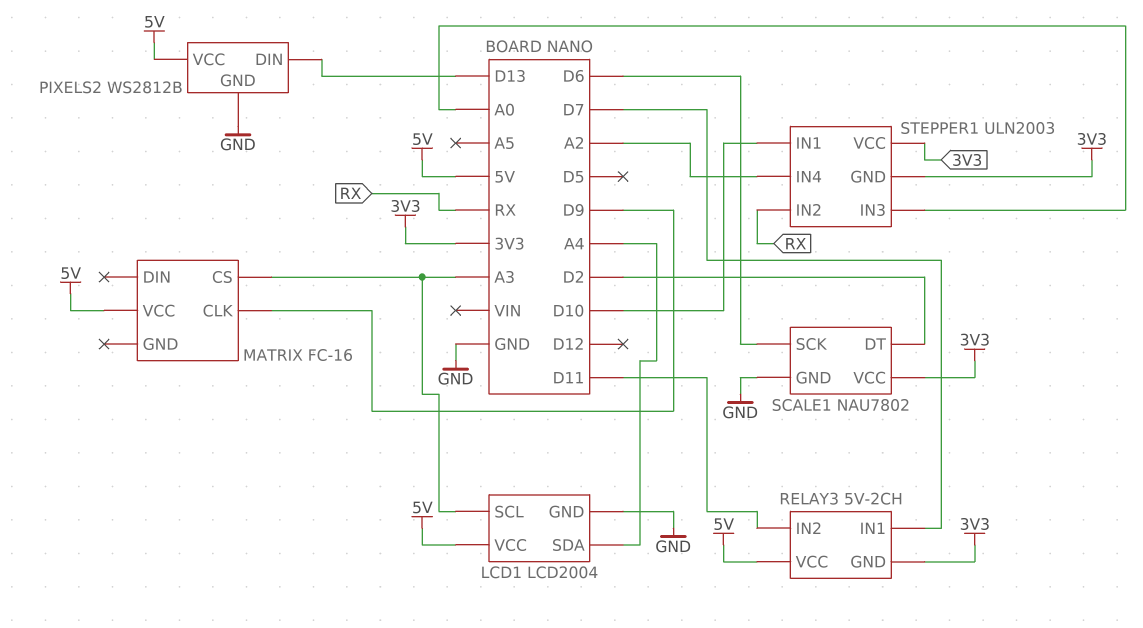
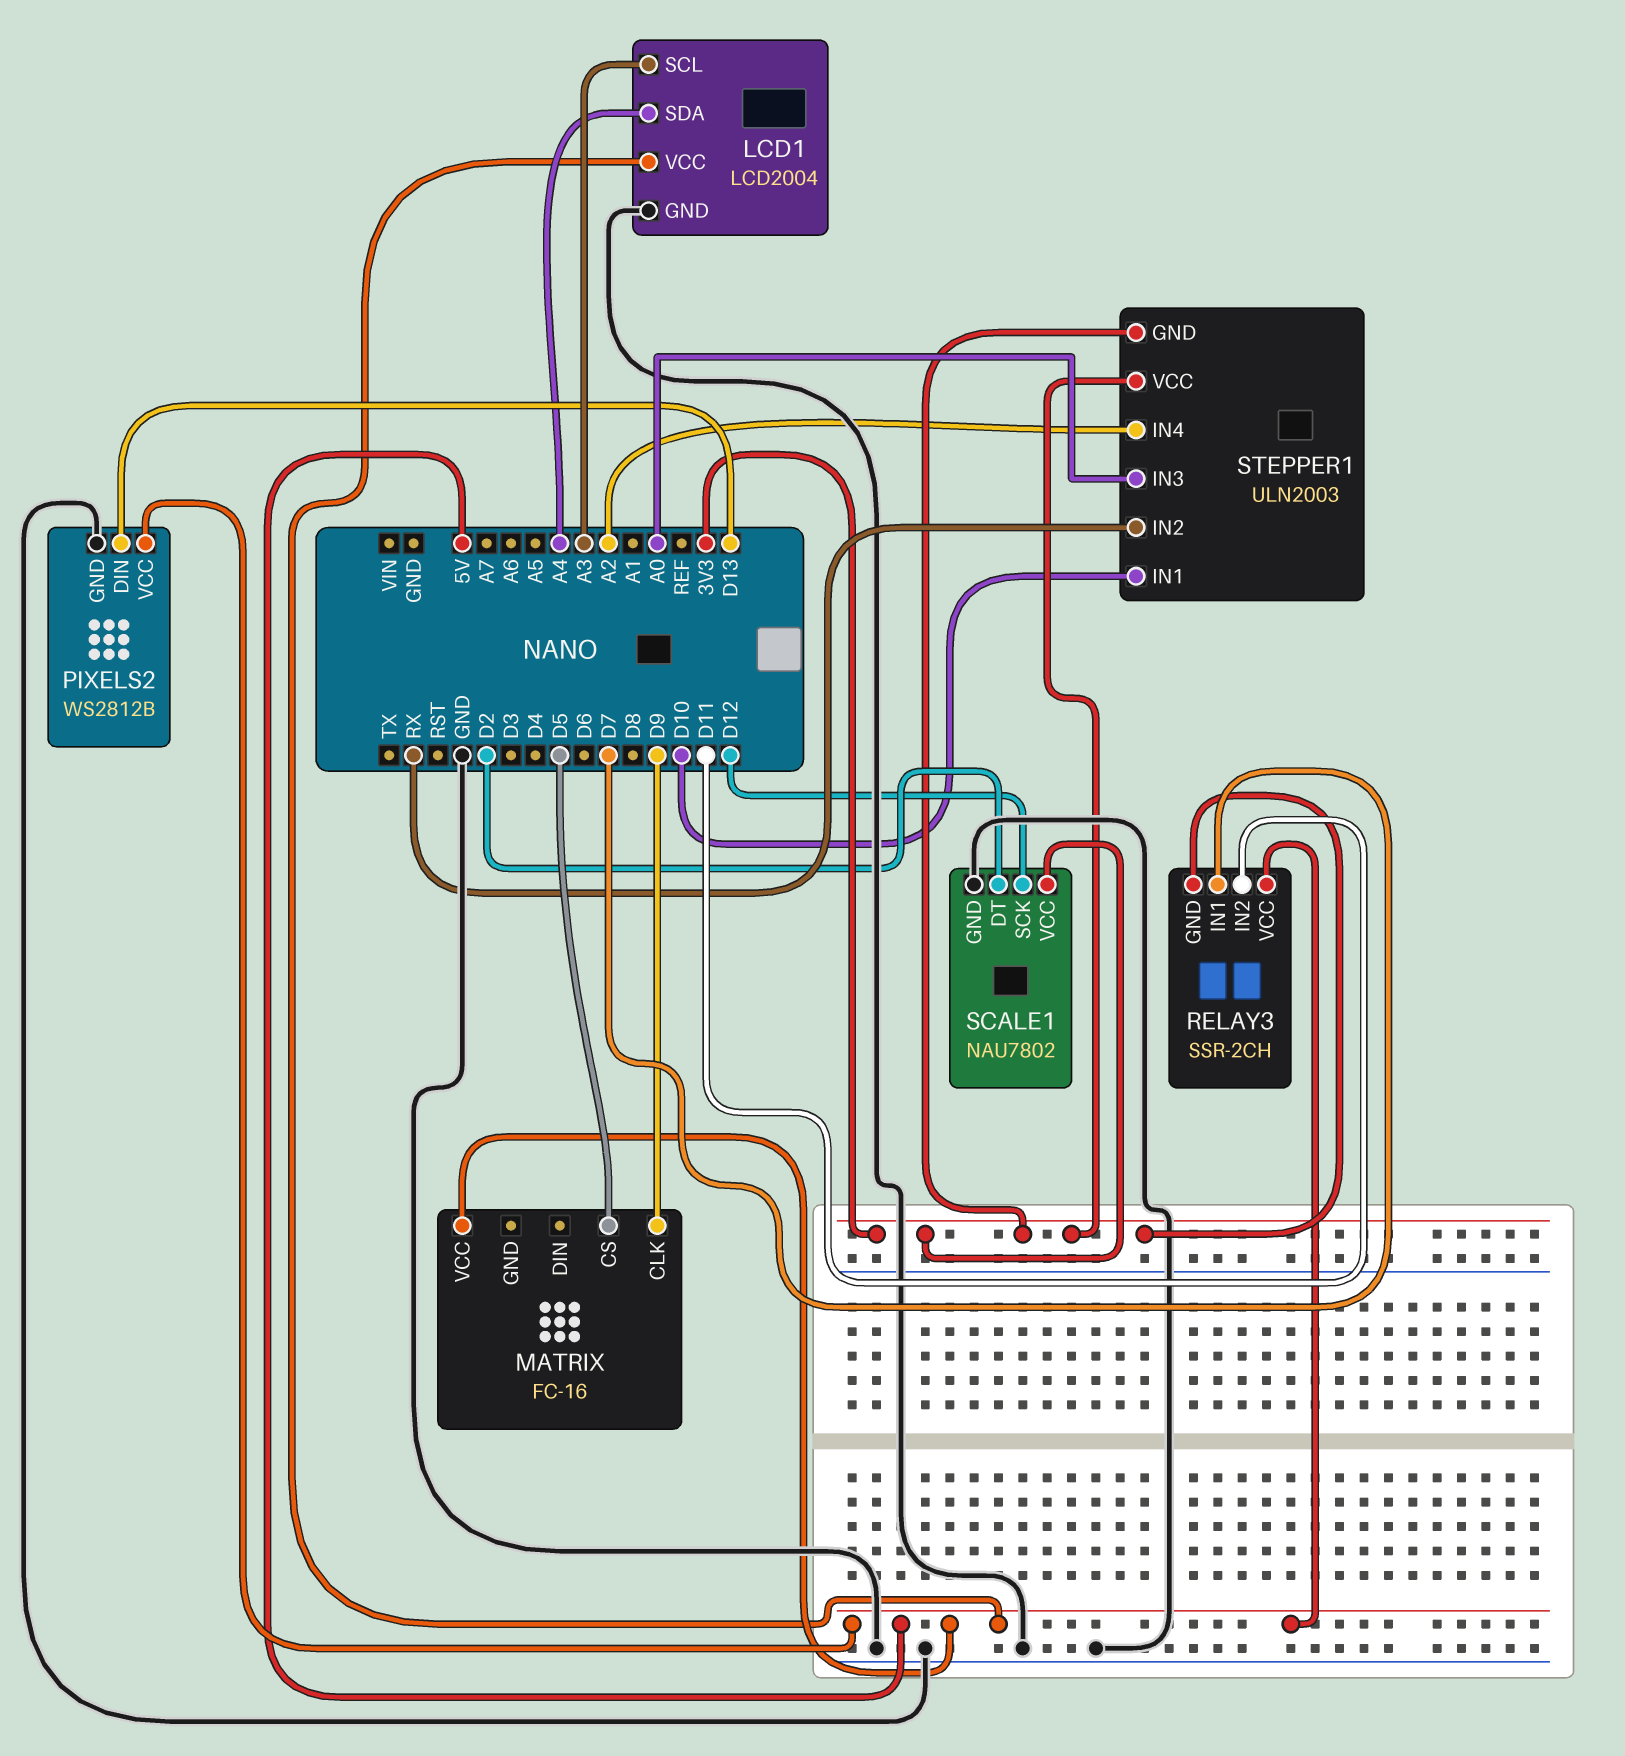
MATRIX pin CS: A3 -> D5
RELAY3: 5V-2CH -> SSR-2CH
SCALE1 pin SCK: D6 -> D12

